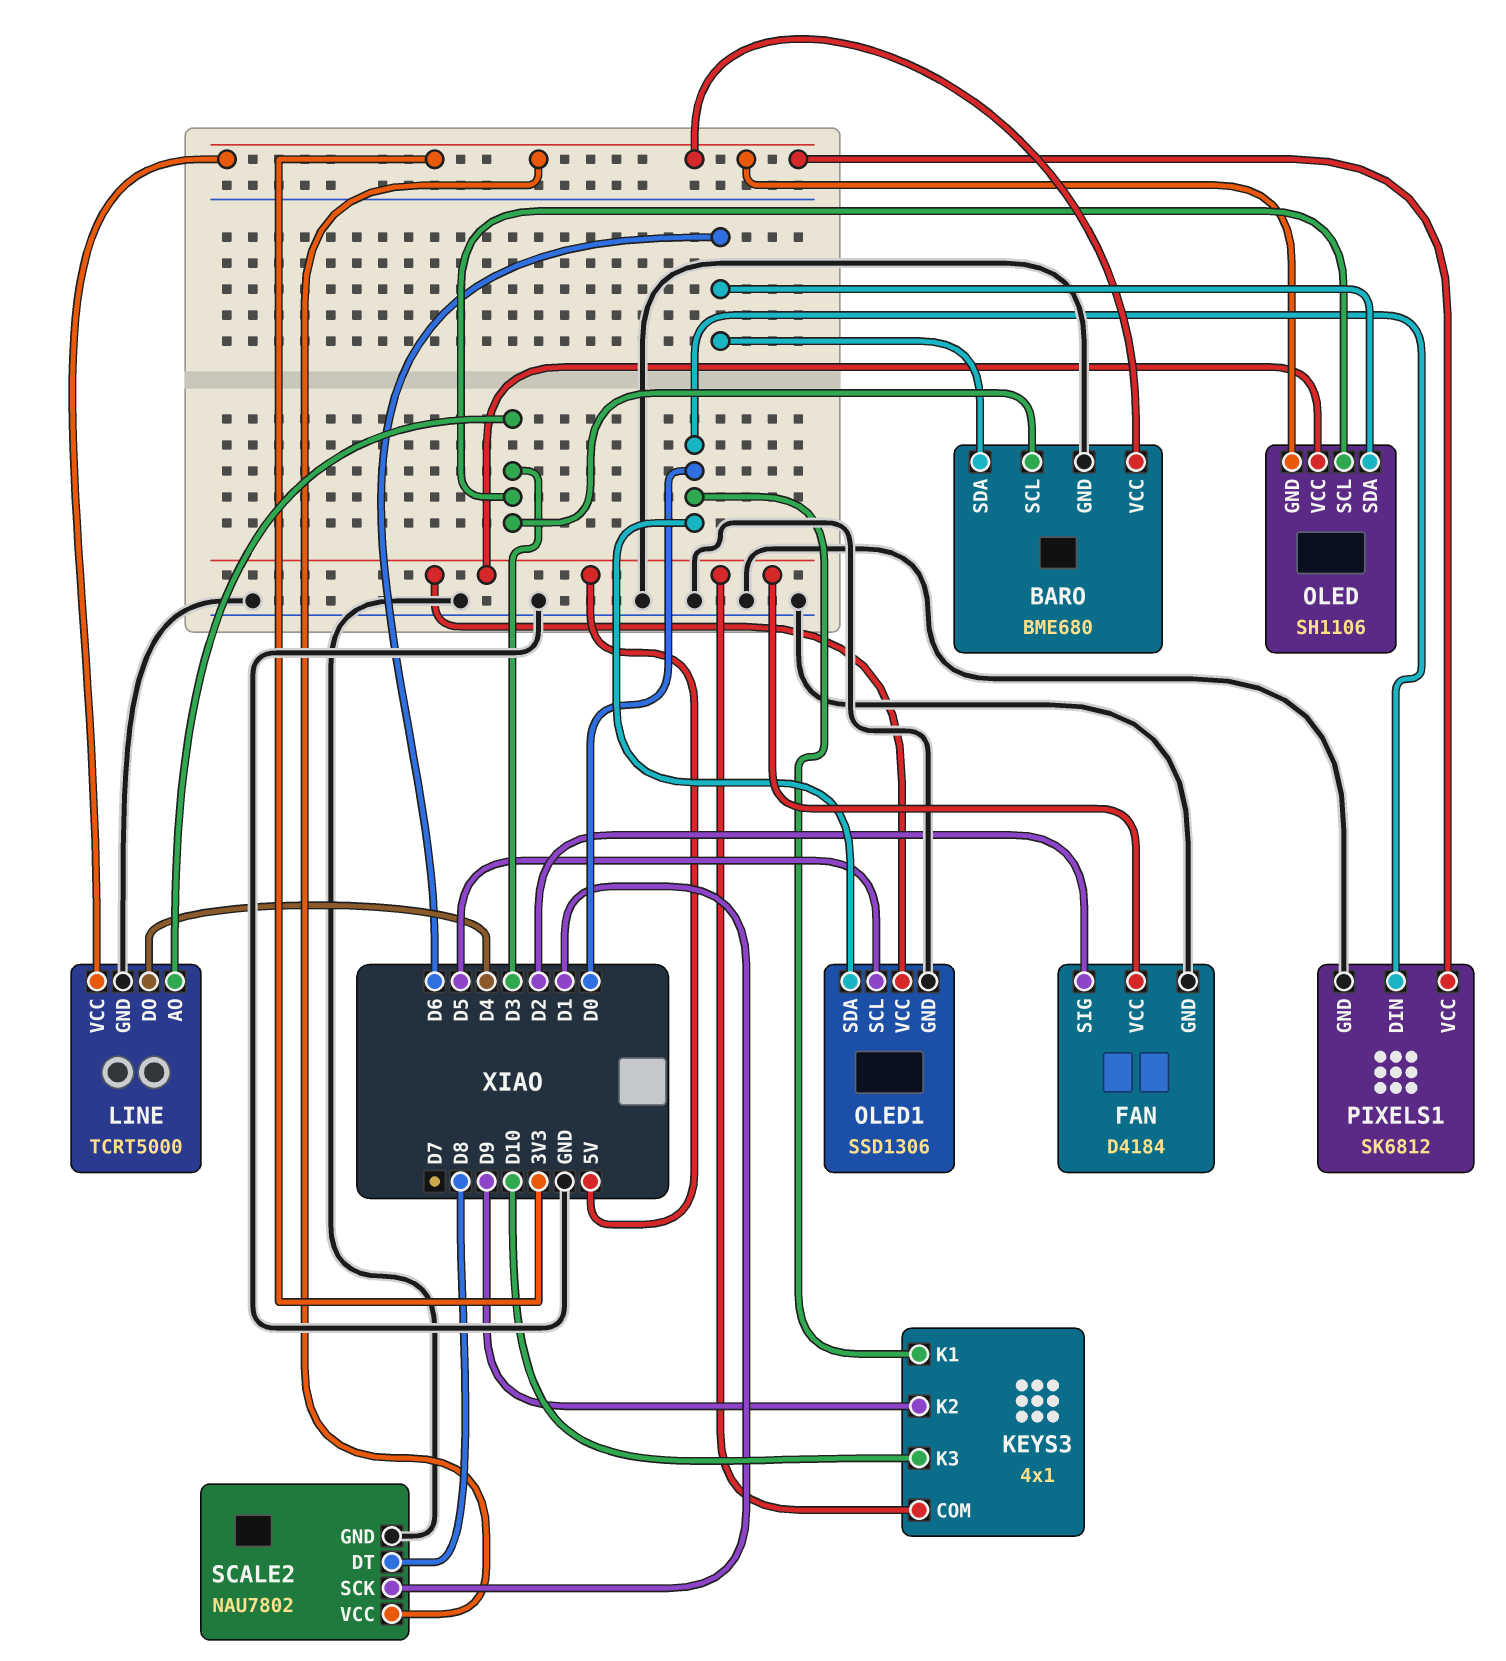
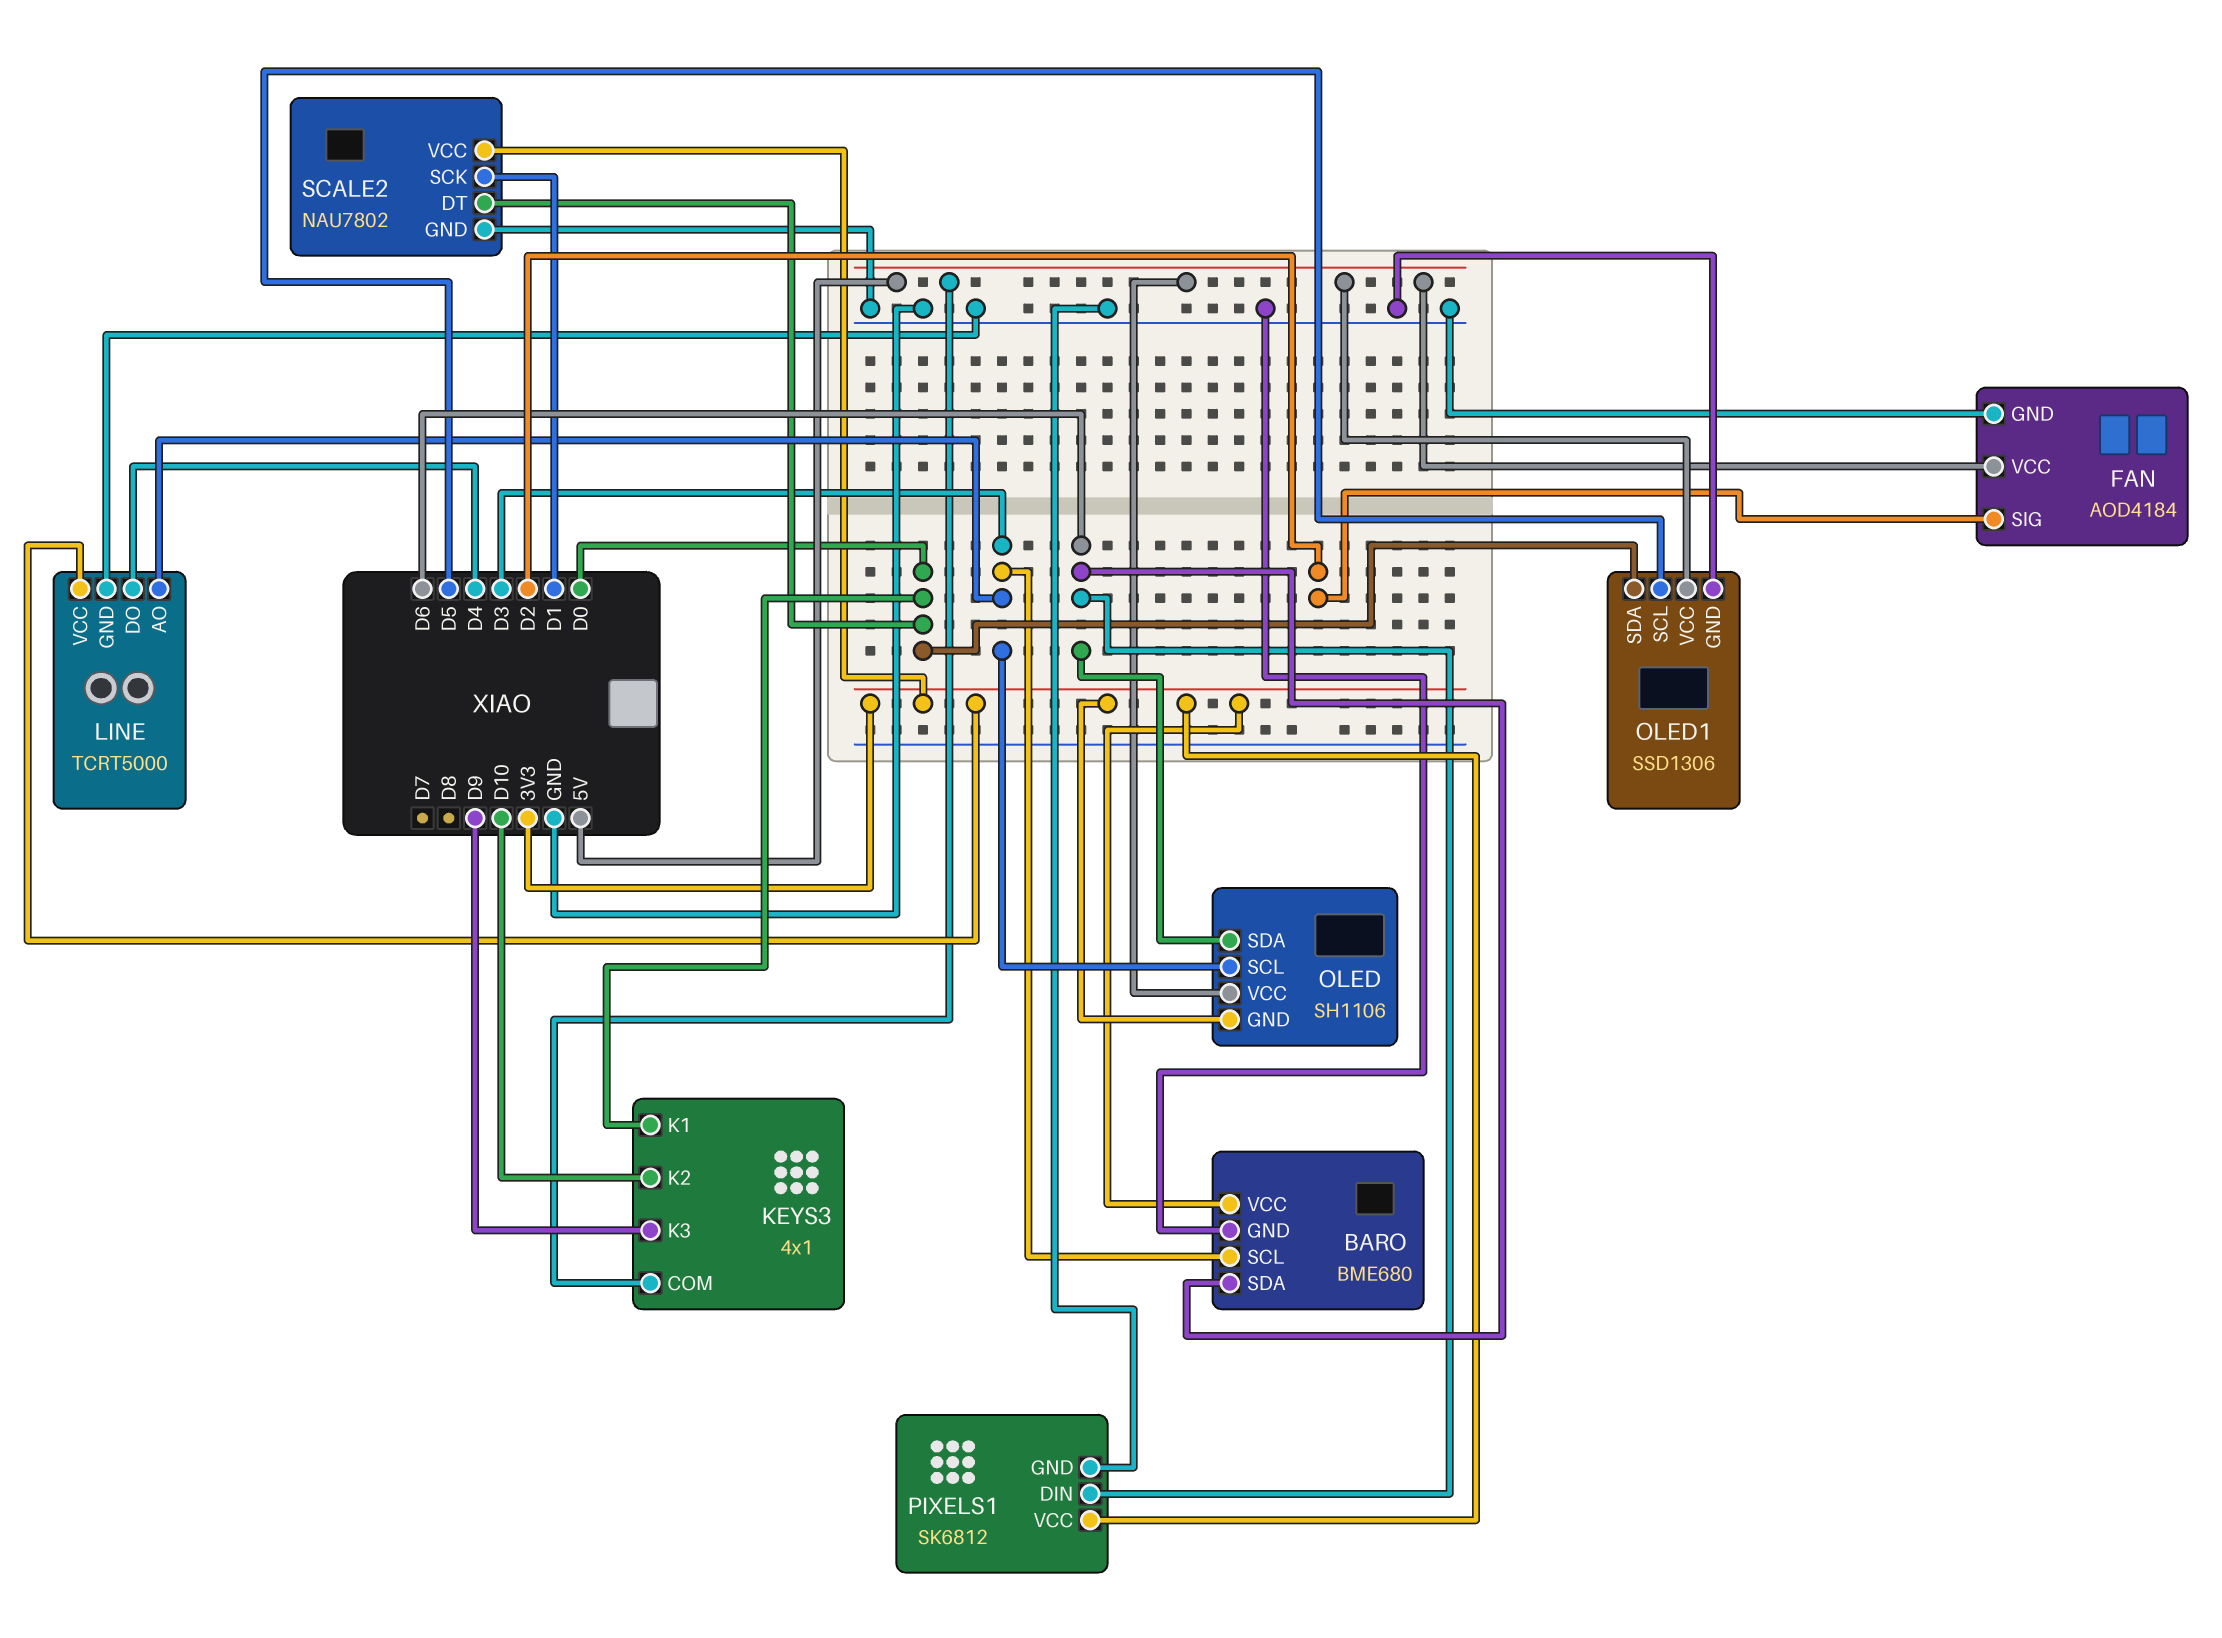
FAN: D4184 -> AOD4184
KEYS3 pin K2: D9 -> D10
KEYS3 pin K3: D10 -> D9
PIXELS1 pin DIN: D0 -> D6
SCALE2 pin DT: D8 -> D0

